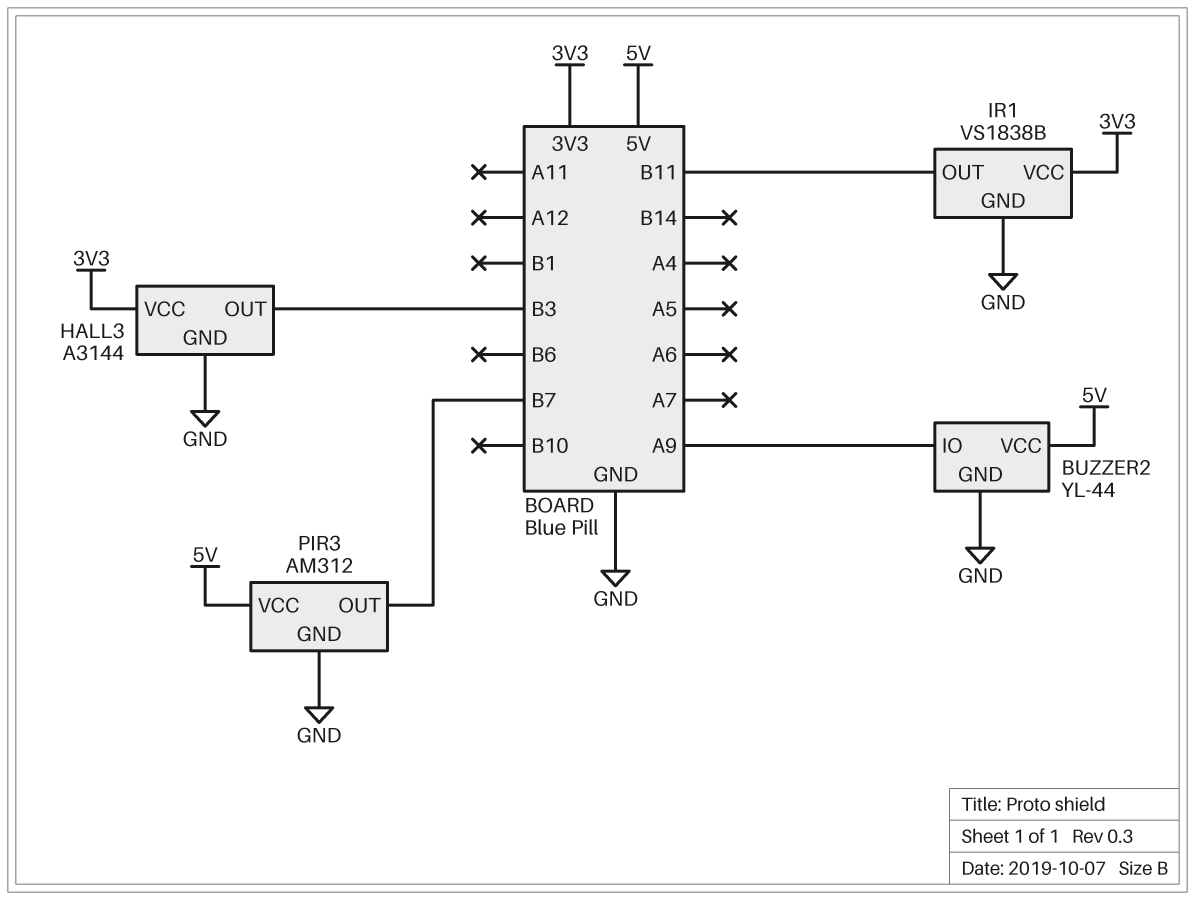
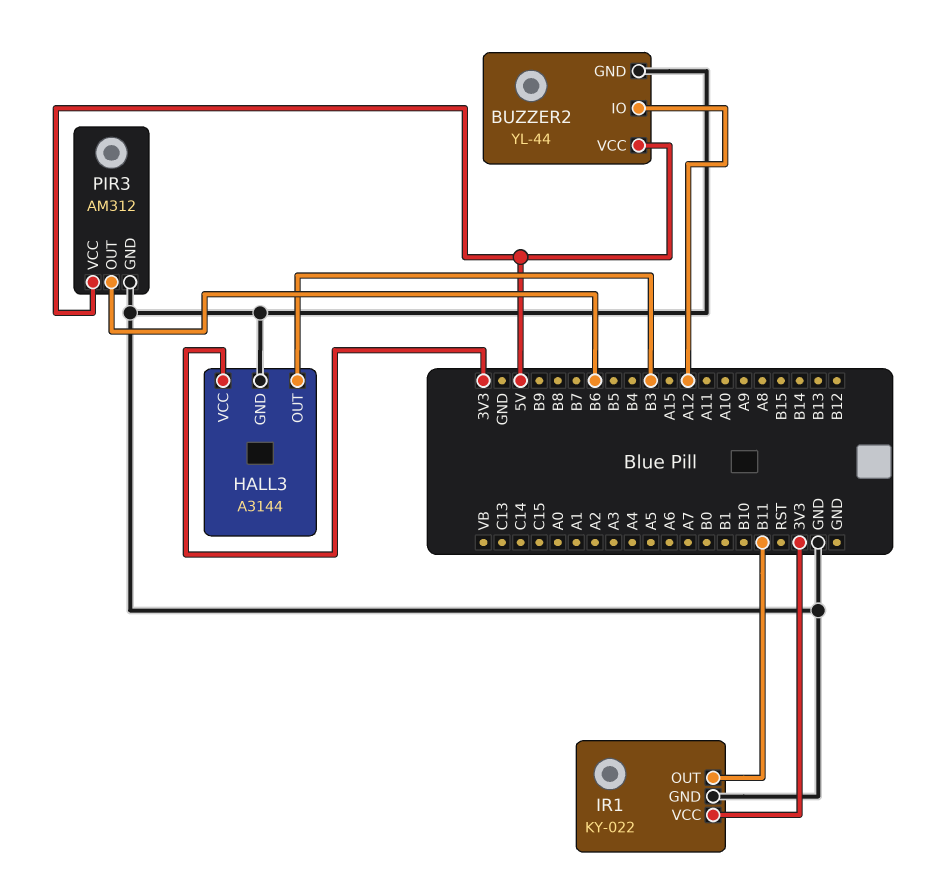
BUZZER2 pin IO: A9 -> A12
IR1: VS1838B -> KY-022
PIR3 pin OUT: B7 -> B6

